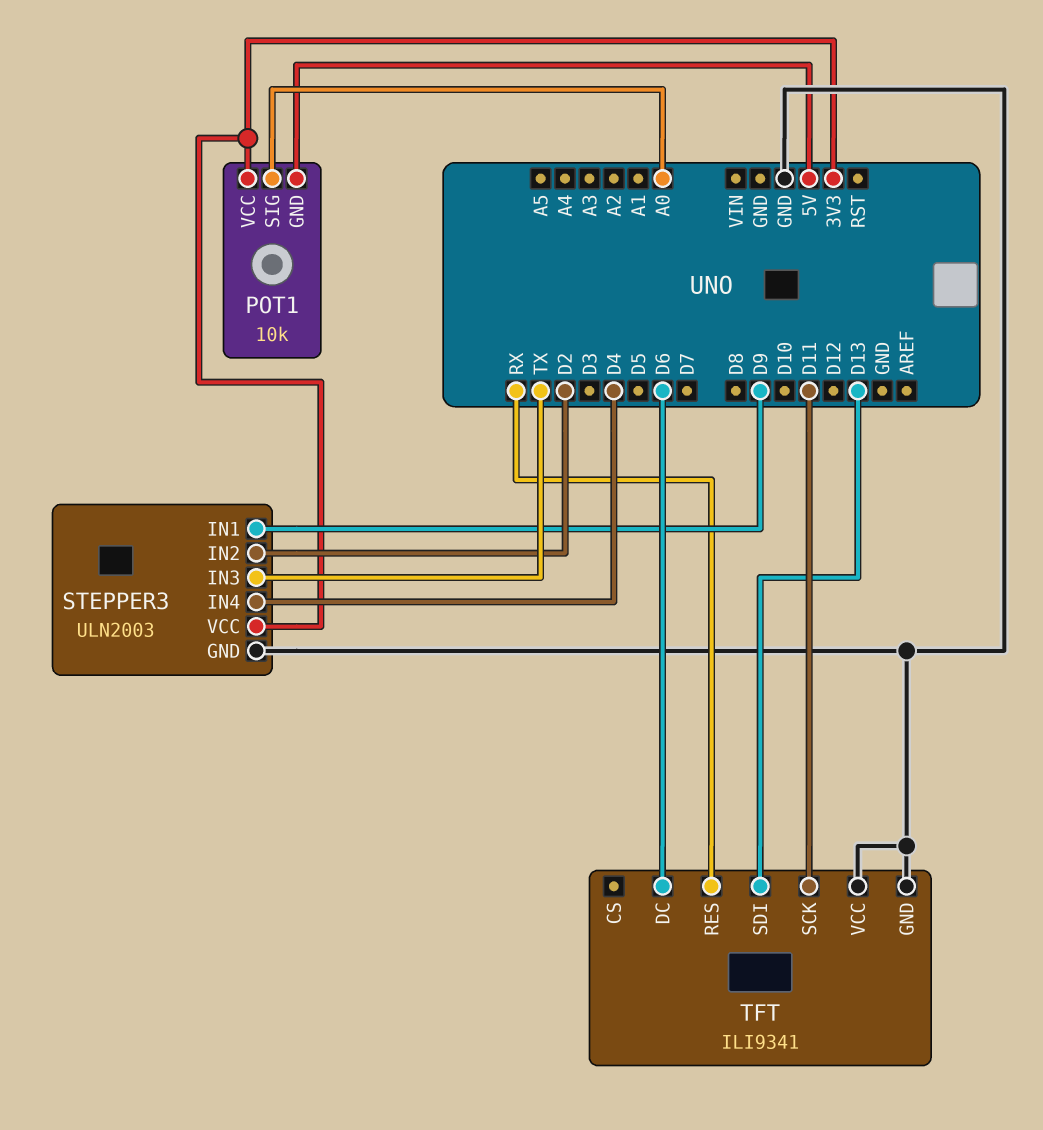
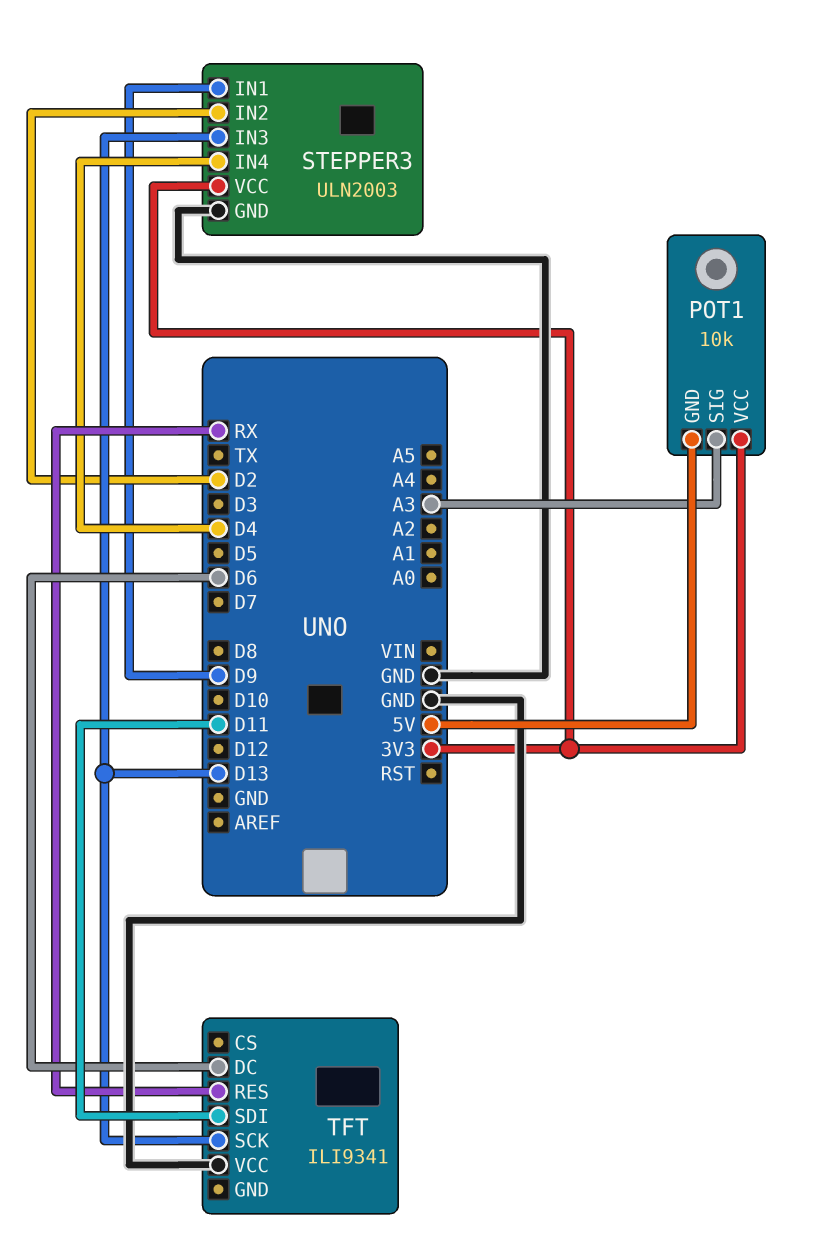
POT1 pin SIG: A0 -> A3
STEPPER3 pin IN3: TX -> D13
TFT pin GND: GND -> none
TFT pin SCK: D11 -> D13
TFT pin SDI: D13 -> D11

